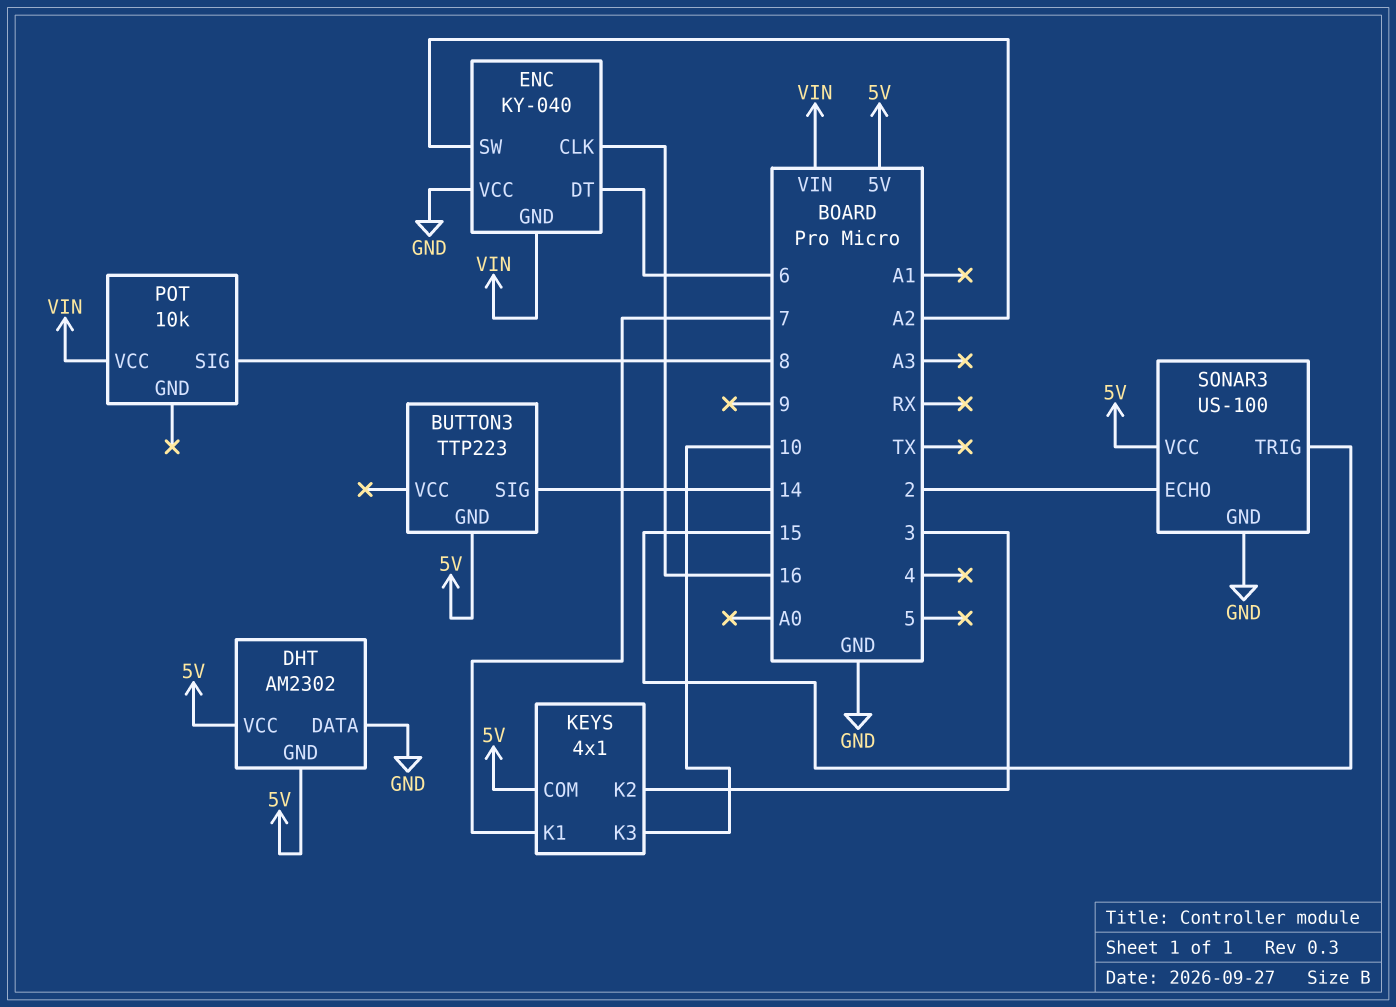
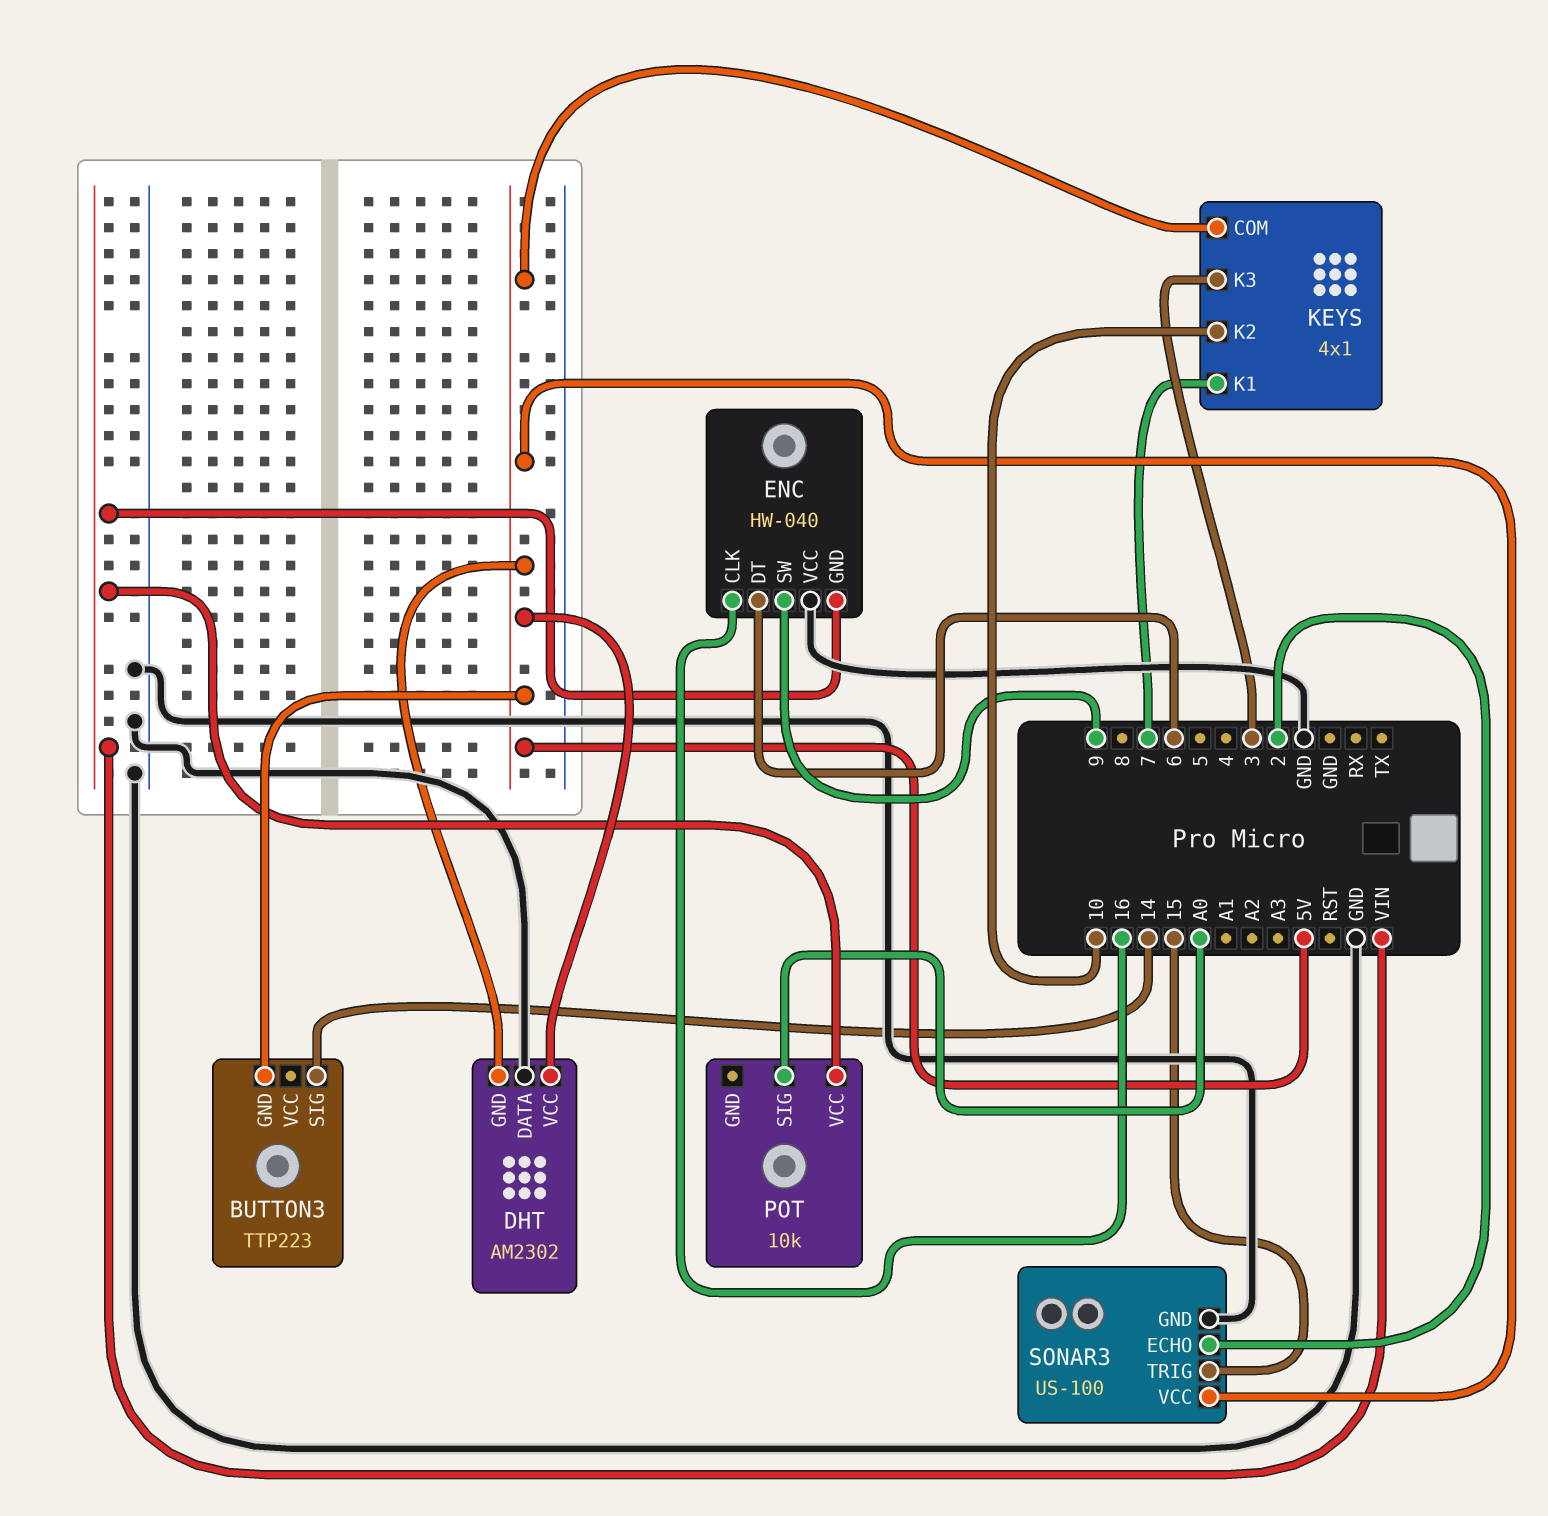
ENC: KY-040 -> HW-040
ENC pin SW: A2 -> 9
KEYS pin K2: 3 -> 10
KEYS pin K3: 10 -> 3
POT pin SIG: 8 -> A0

